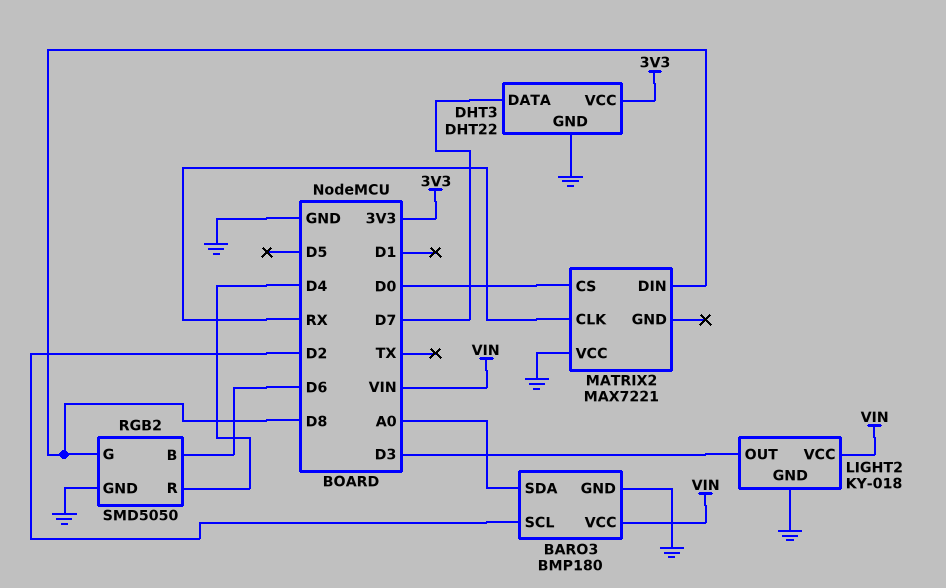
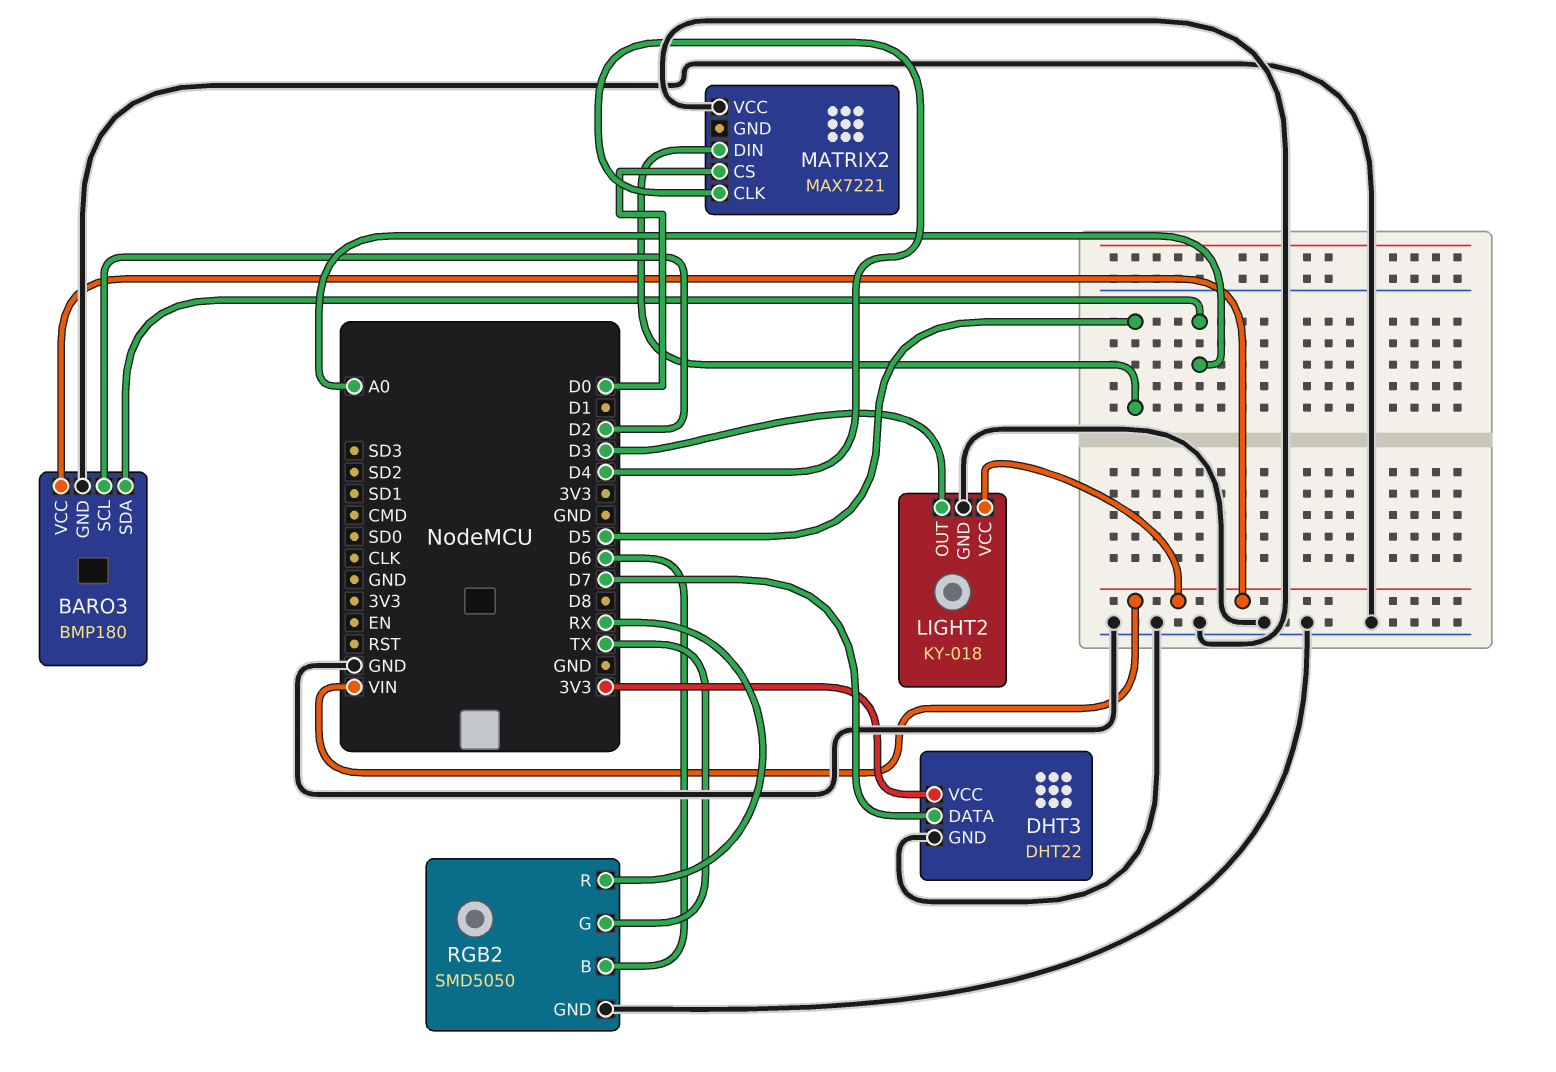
MATRIX2 pin CLK: RX -> D4
MATRIX2 pin DIN: D8 -> D5
RGB2 pin G: D8 -> TX
RGB2 pin R: D4 -> RX

